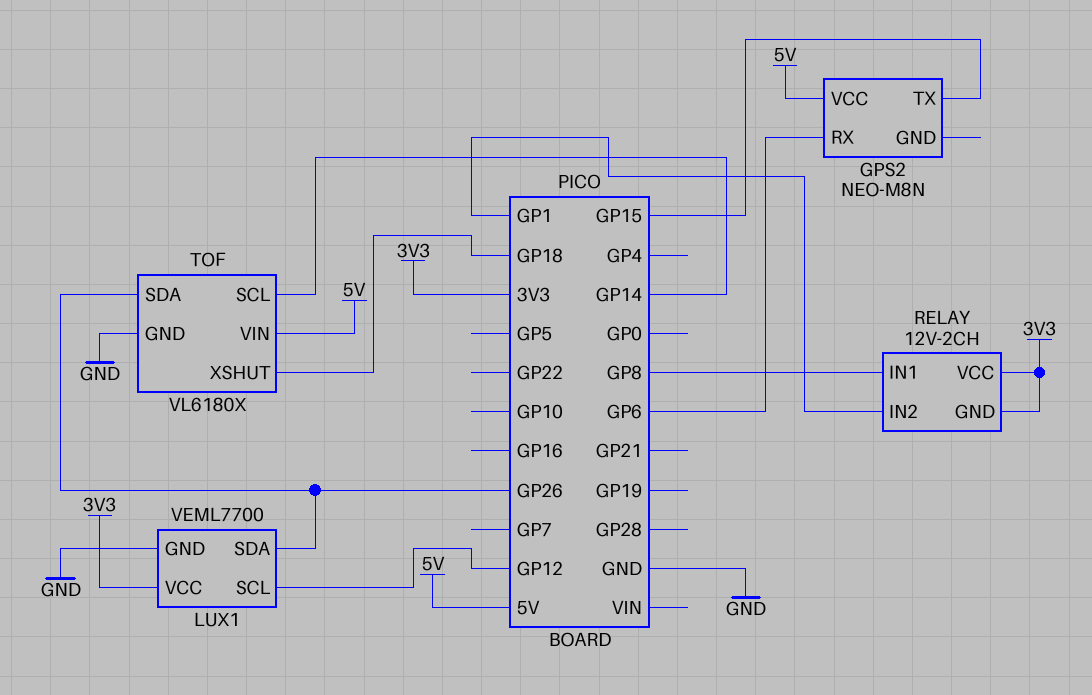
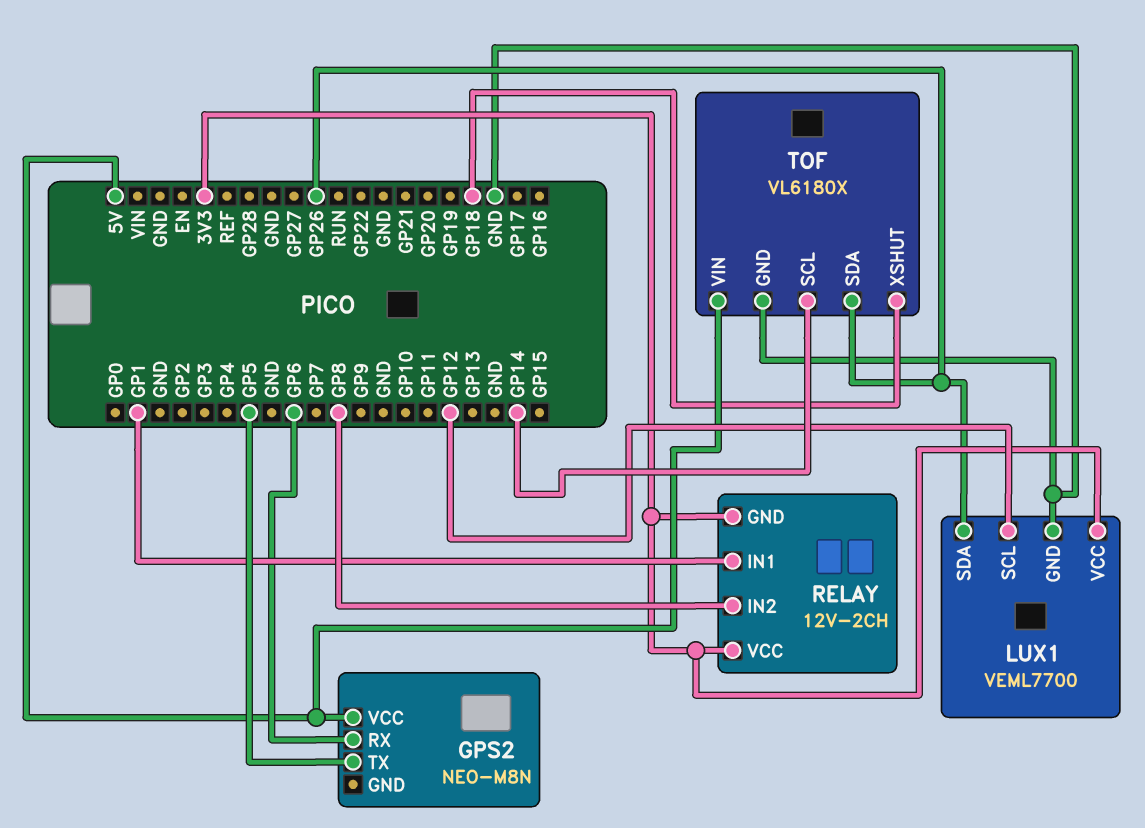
GPS2 pin TX: GP15 -> GP5
RELAY pin IN1: GP8 -> GP1
RELAY pin IN2: GP1 -> GP8

